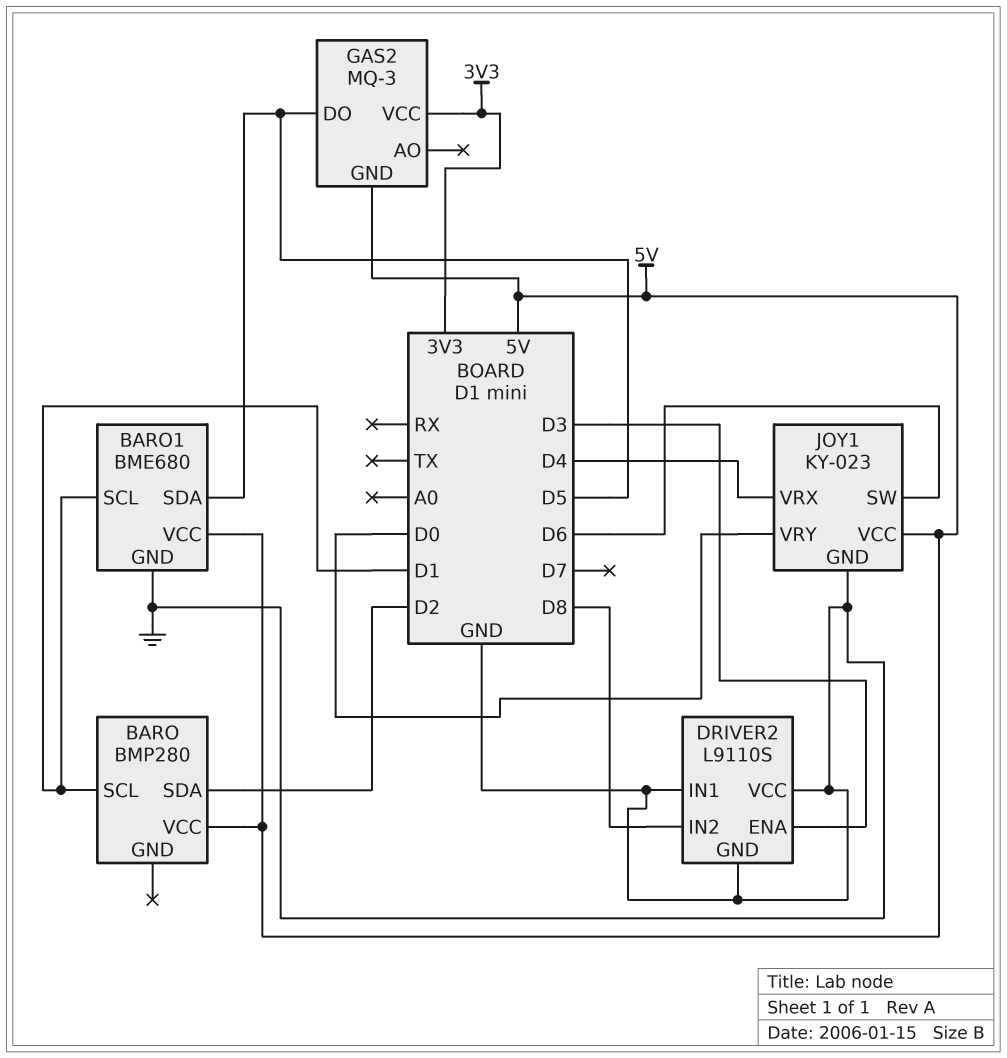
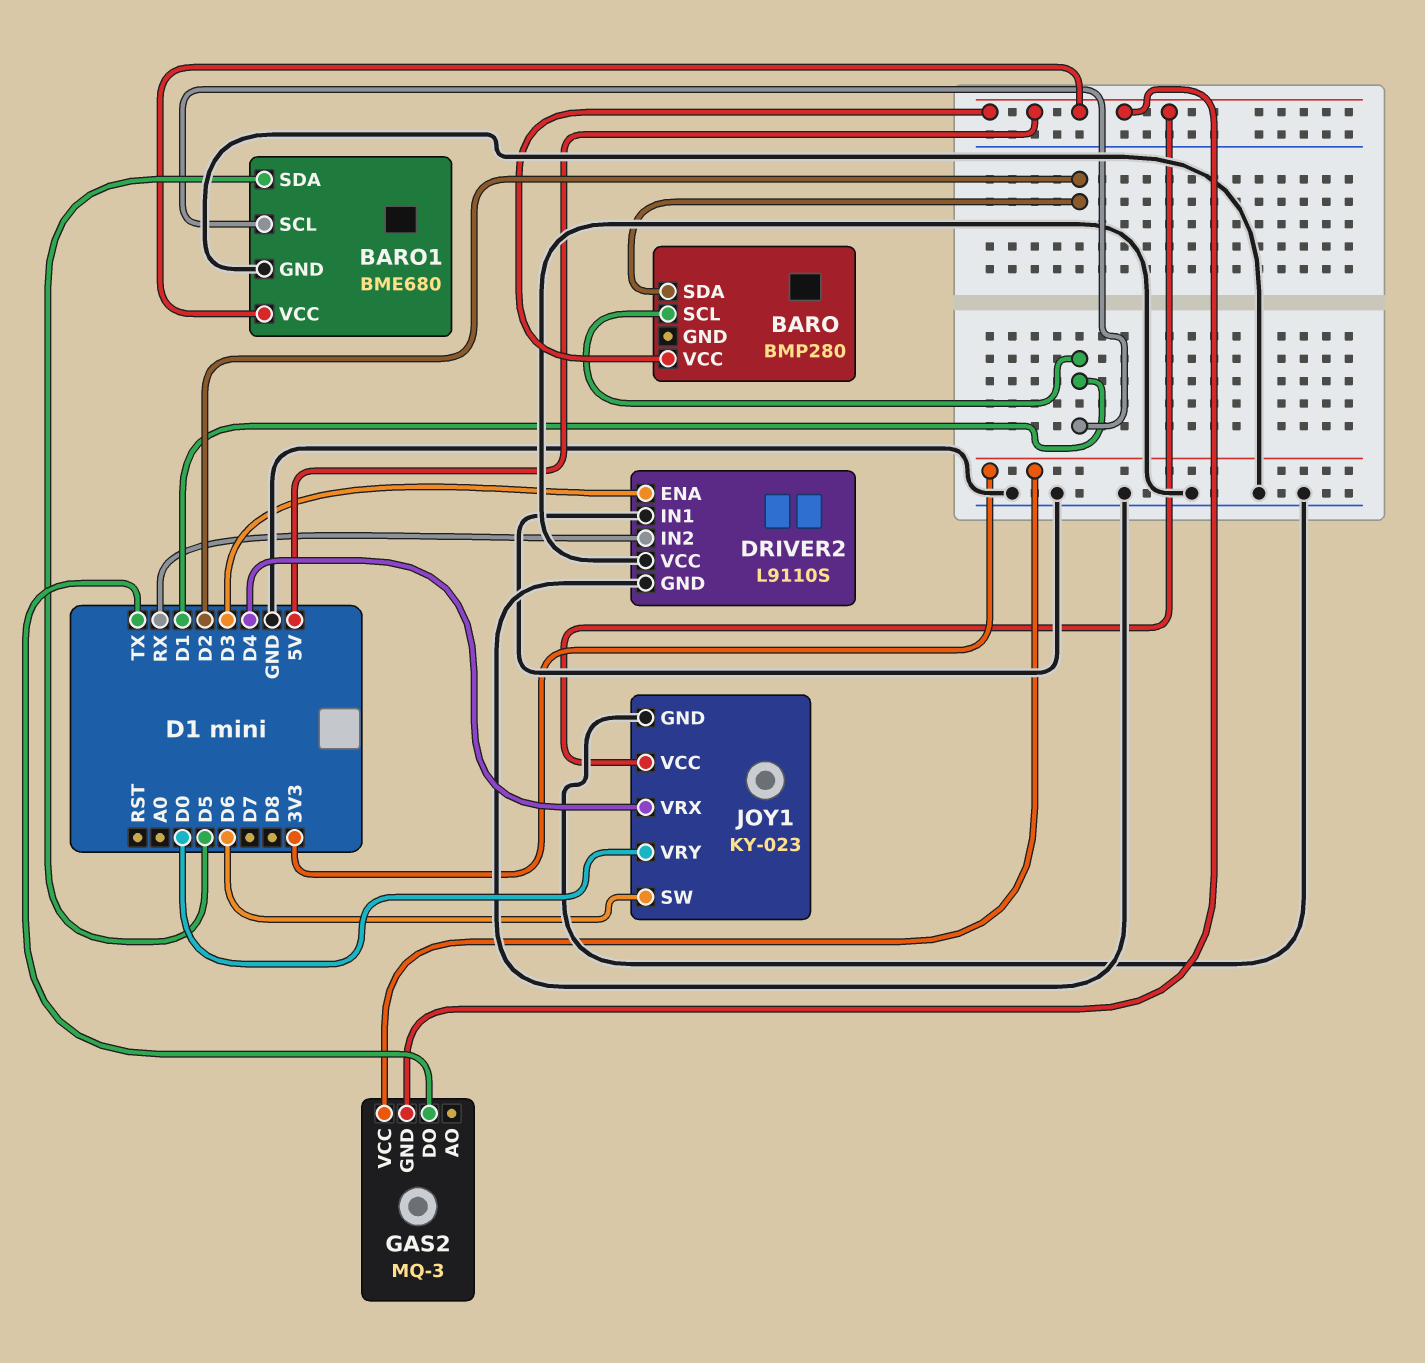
DRIVER2 pin IN2: D8 -> RX
GAS2 pin DO: D5 -> TX

